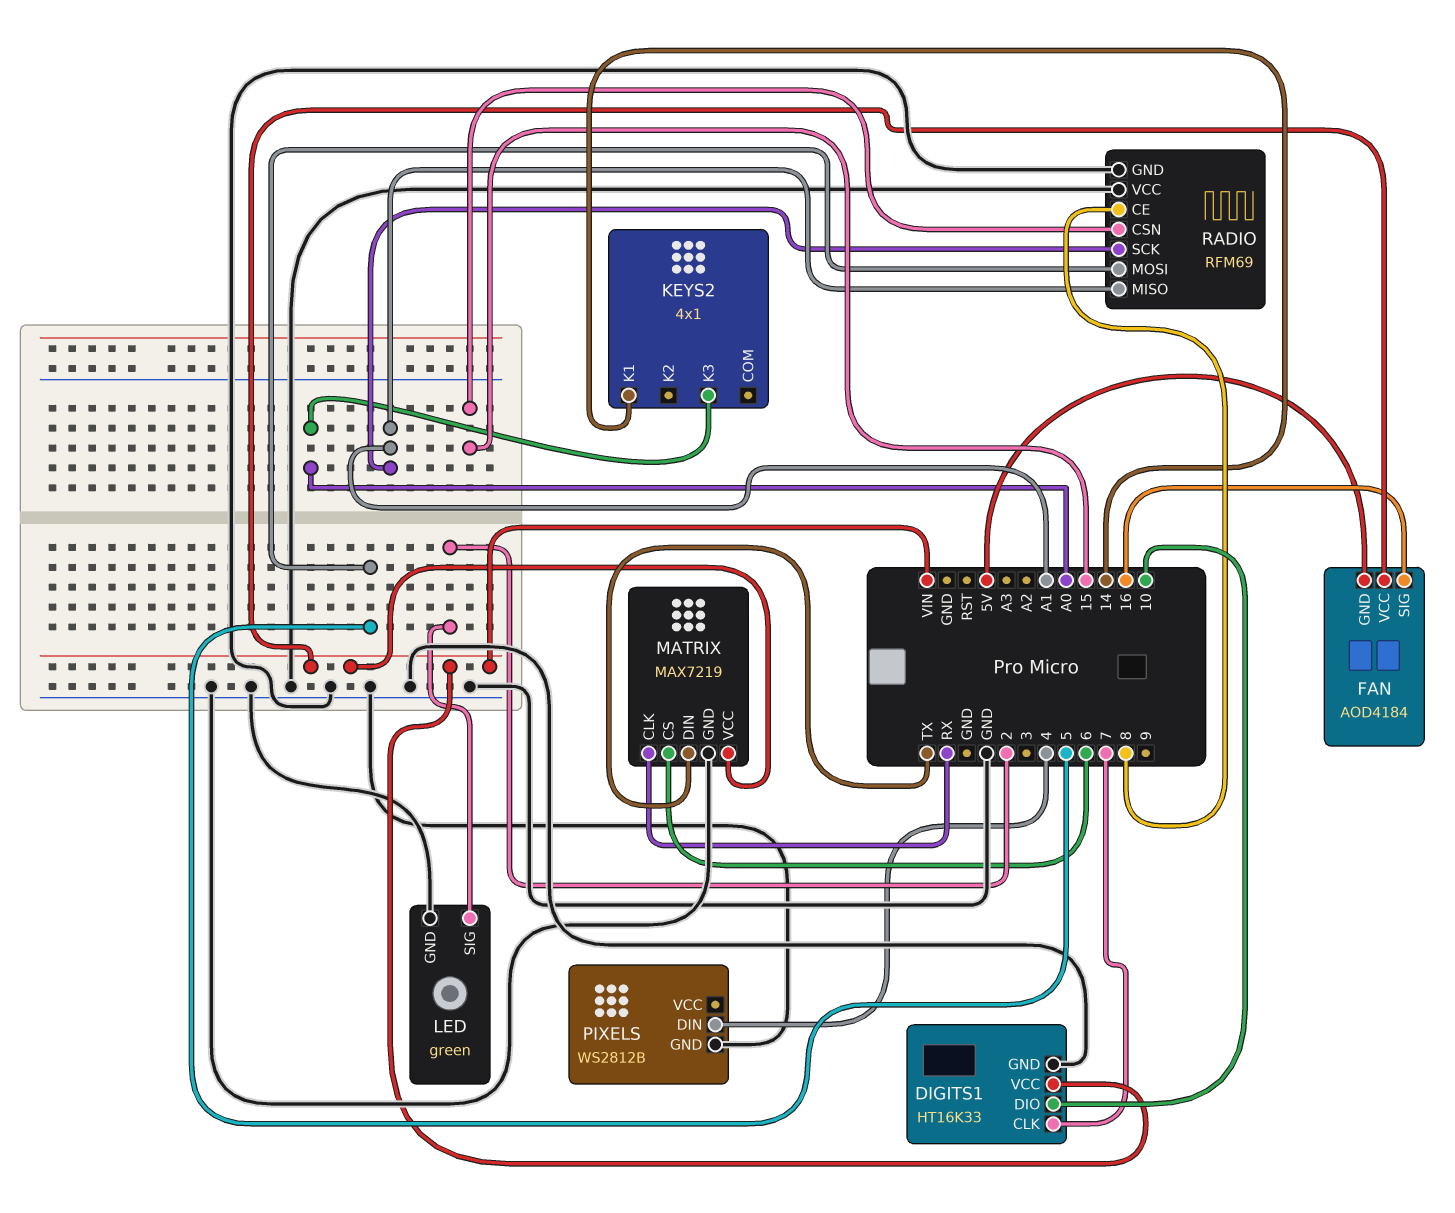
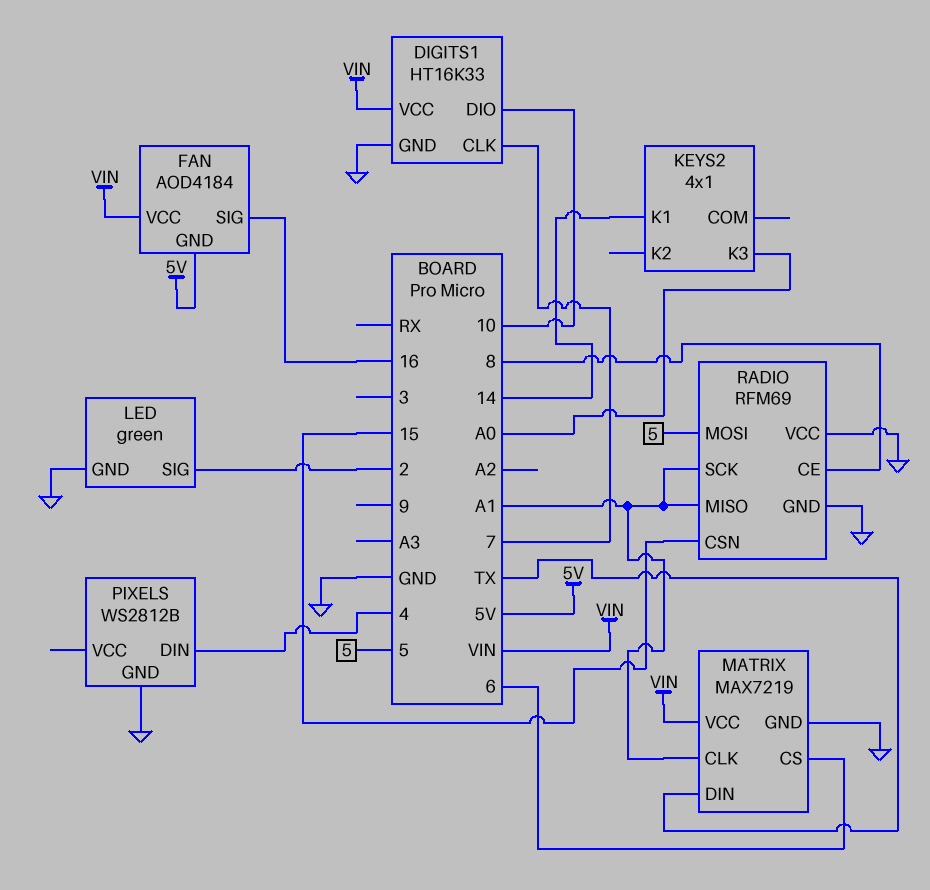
MATRIX pin CLK: RX -> A1

